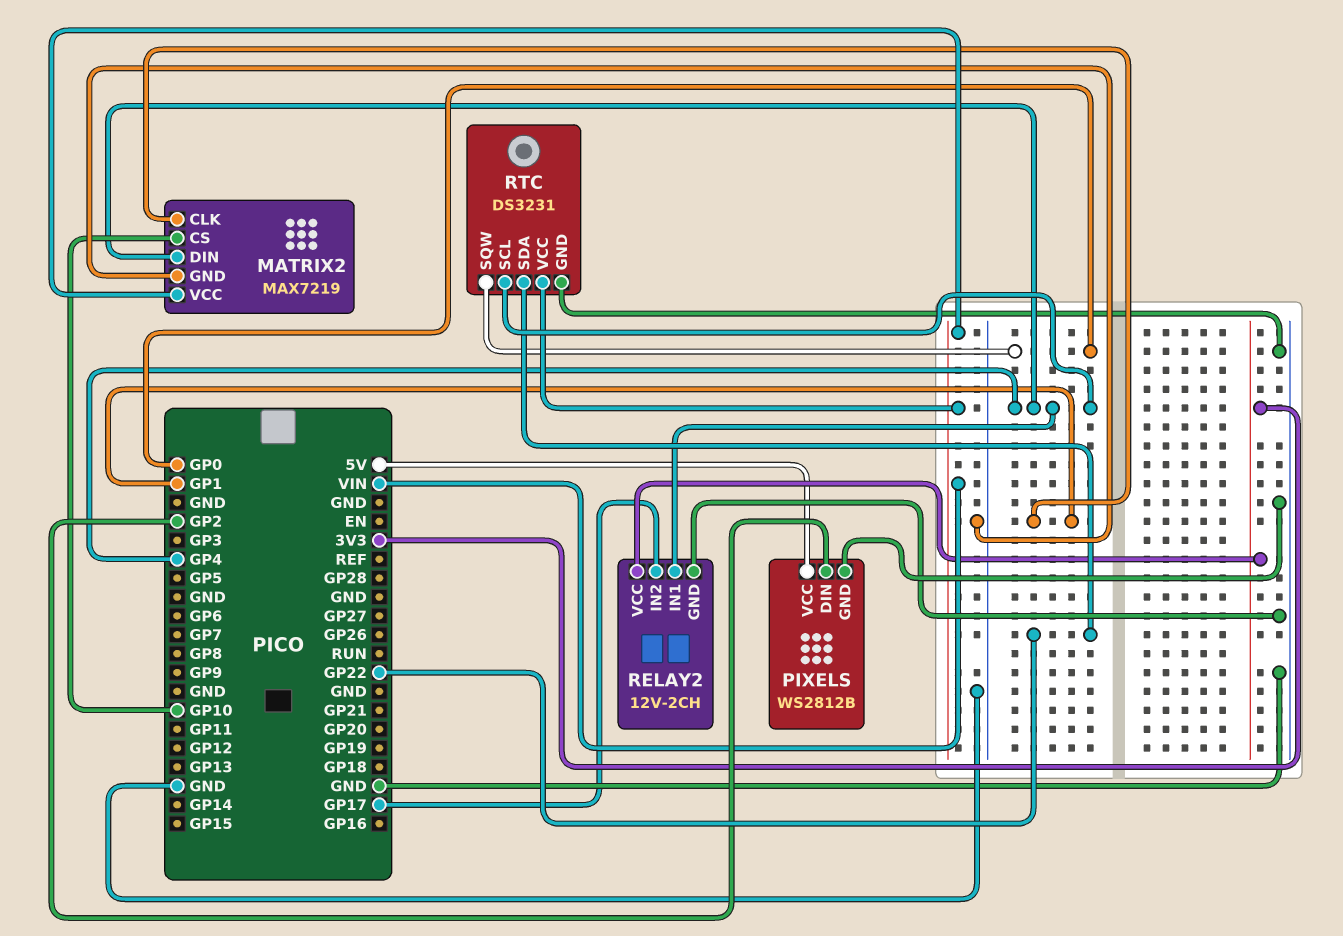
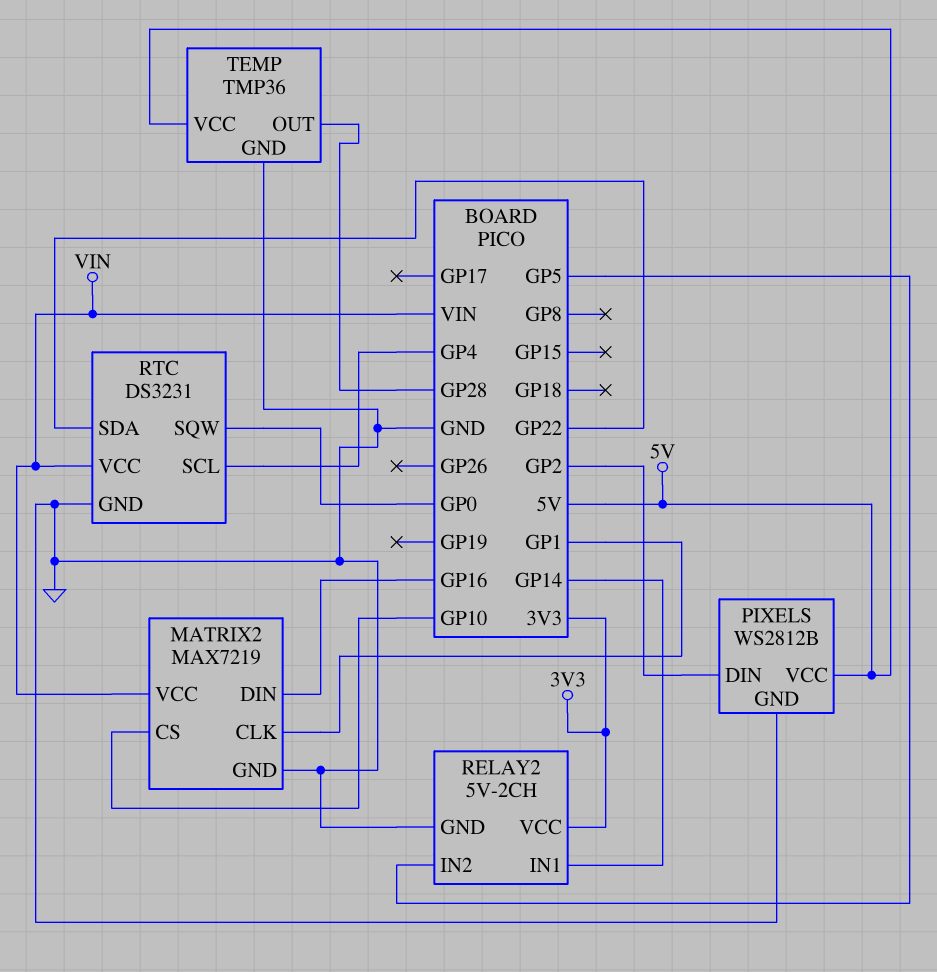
MATRIX2 pin DIN: GP4 -> GP16
RELAY2: 12V-2CH -> 5V-2CH
RELAY2 pin IN1: GP4 -> GP14
RELAY2 pin IN2: GP17 -> GP5
TEMP: none -> TMP36
TEMP pin GND: none -> GND
TEMP pin OUT: none -> GP28
TEMP pin VCC: none -> 5V

